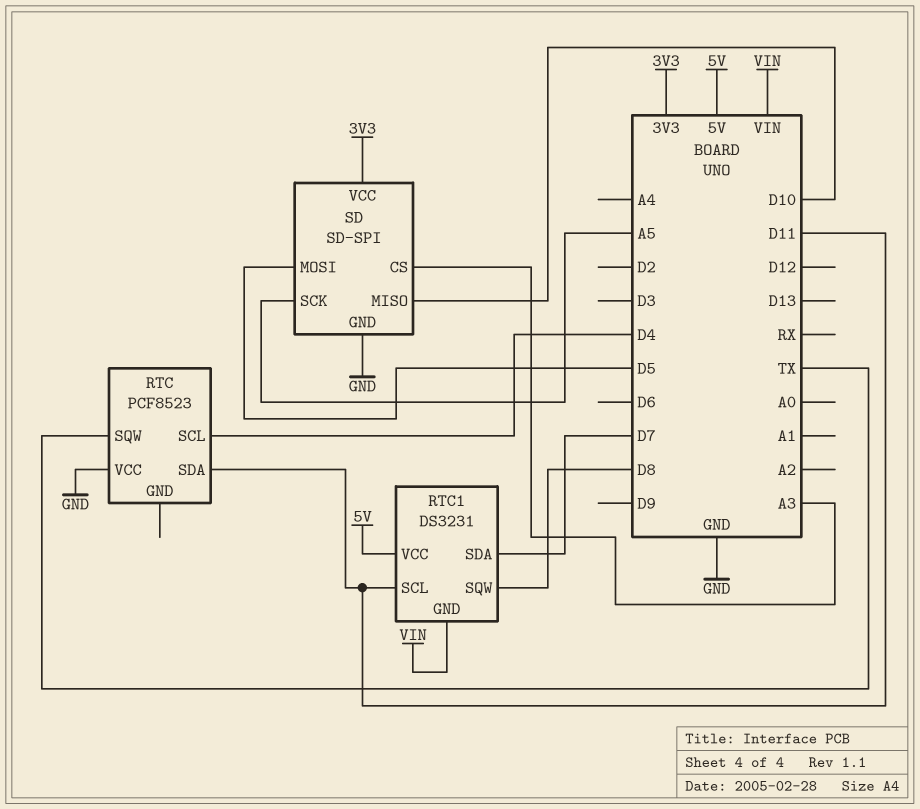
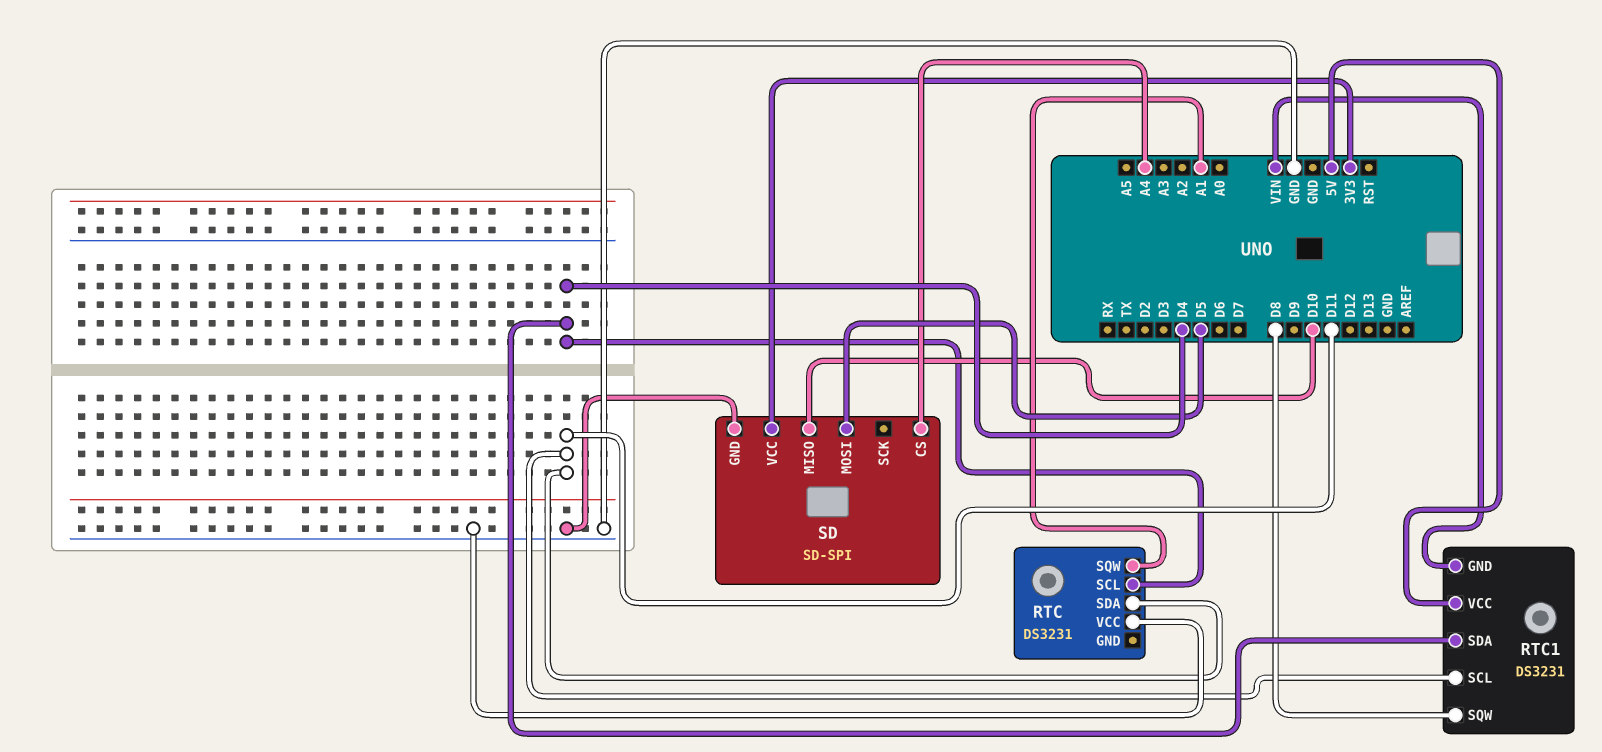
RTC: PCF8523 -> DS3231
RTC pin SQW: TX -> A1
RTC1 pin SDA: D7 -> D4
SD pin CS: A3 -> A4
SD pin SCK: A5 -> none

